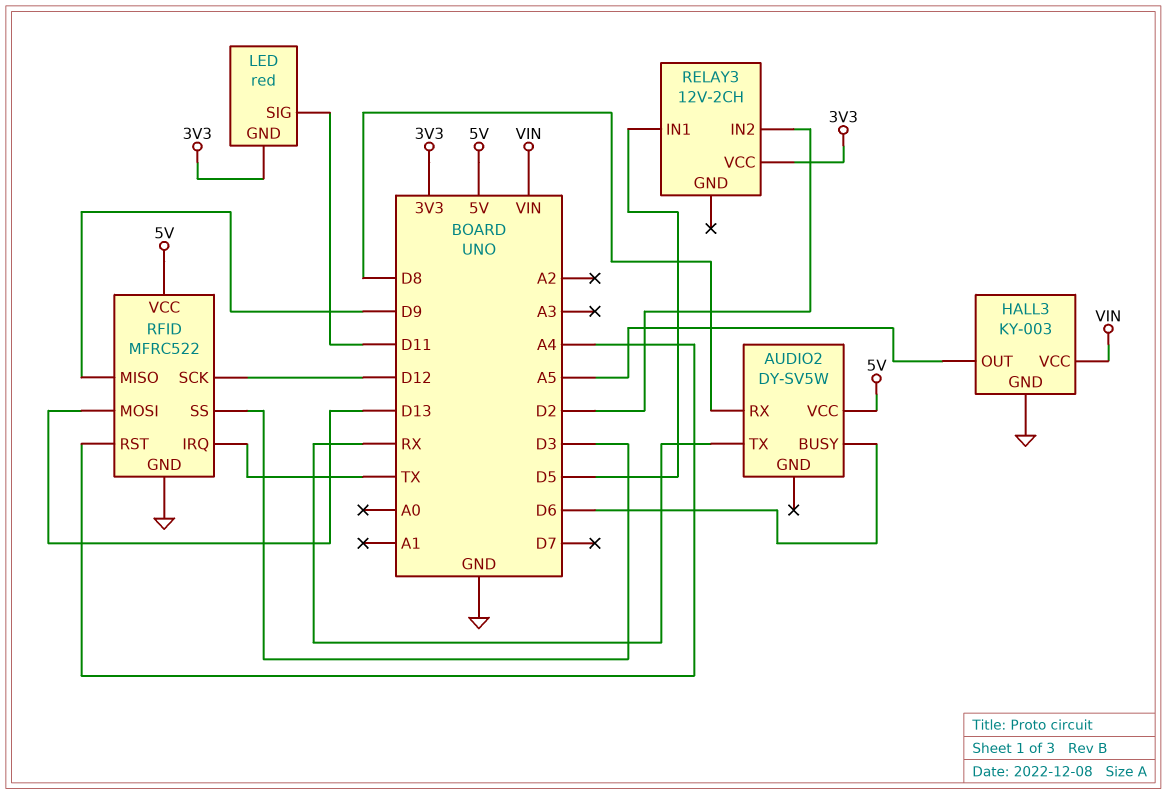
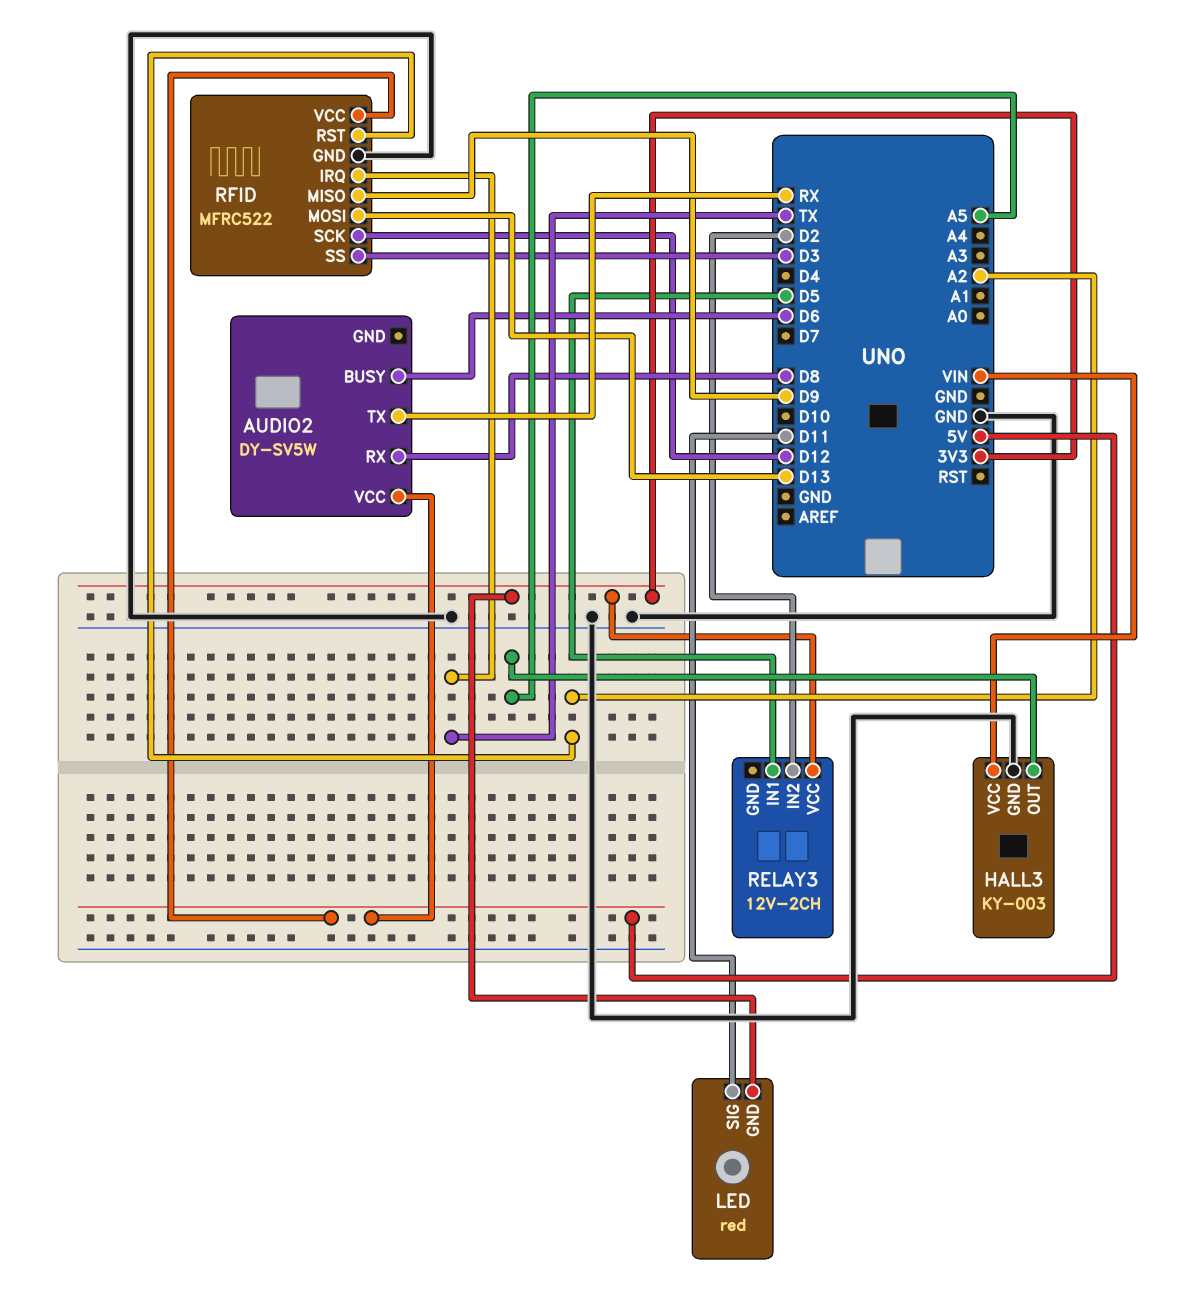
RFID pin RST: A4 -> A2

